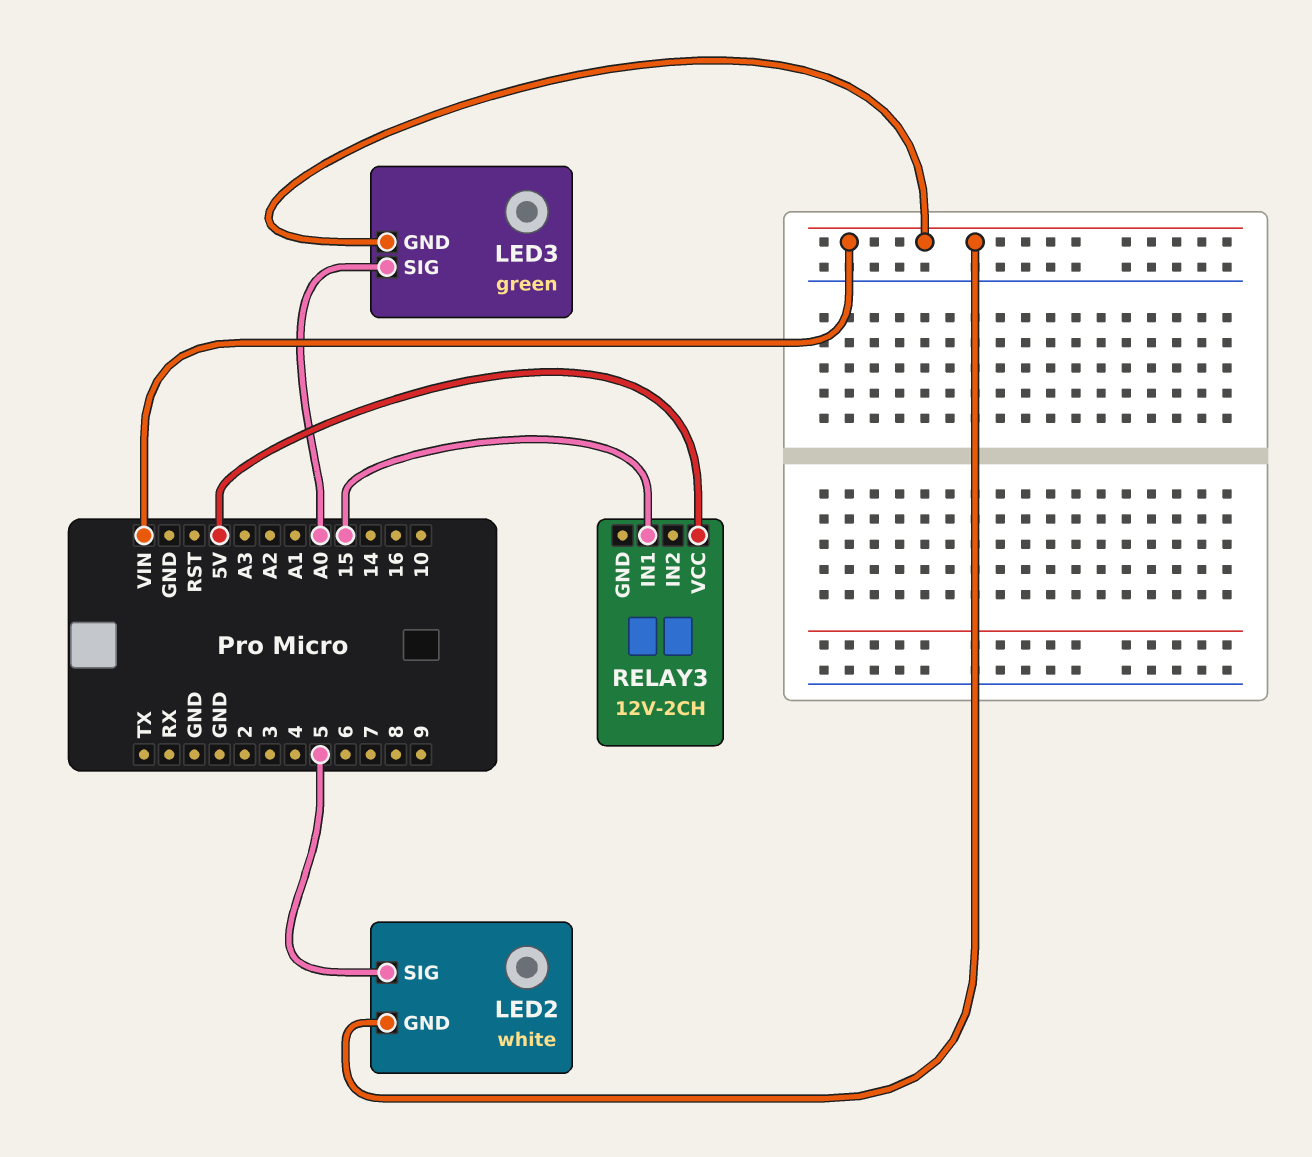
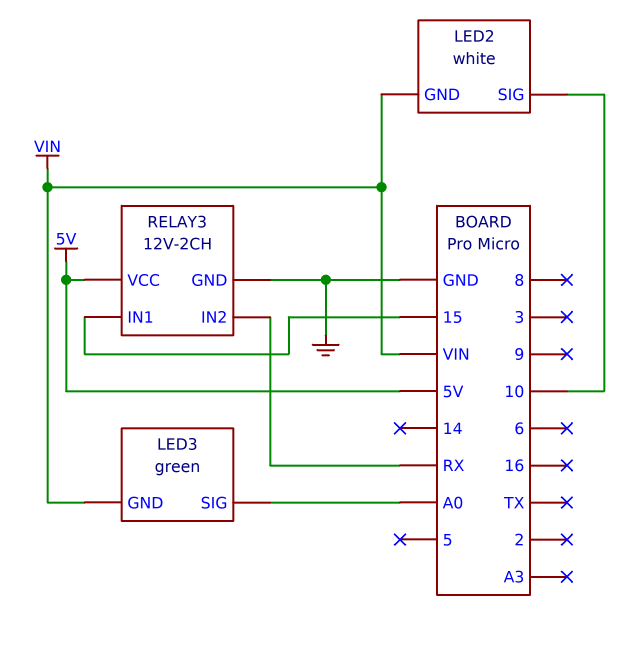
LED2 pin SIG: 5 -> 10
RELAY3 pin GND: none -> GND
RELAY3 pin IN2: none -> RX

